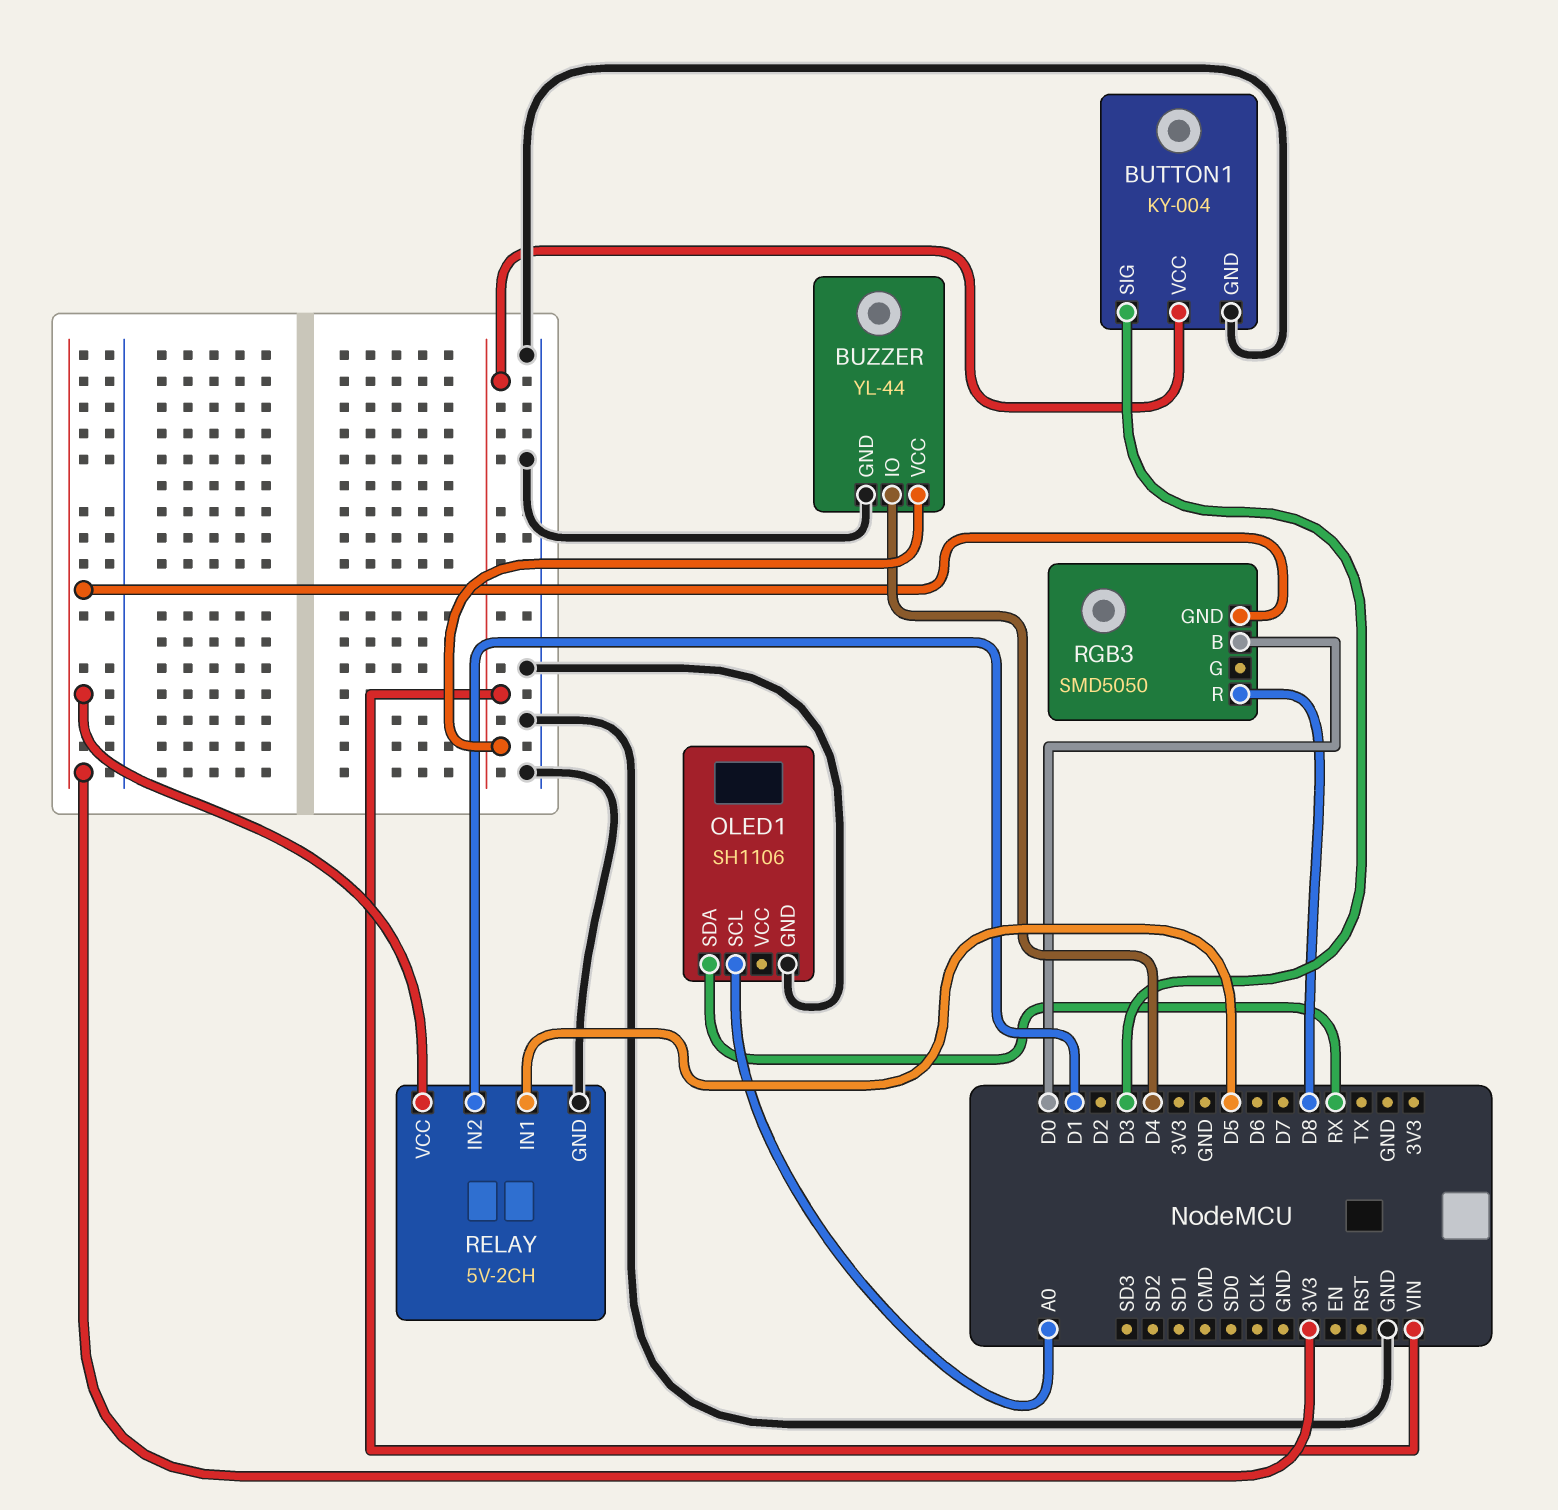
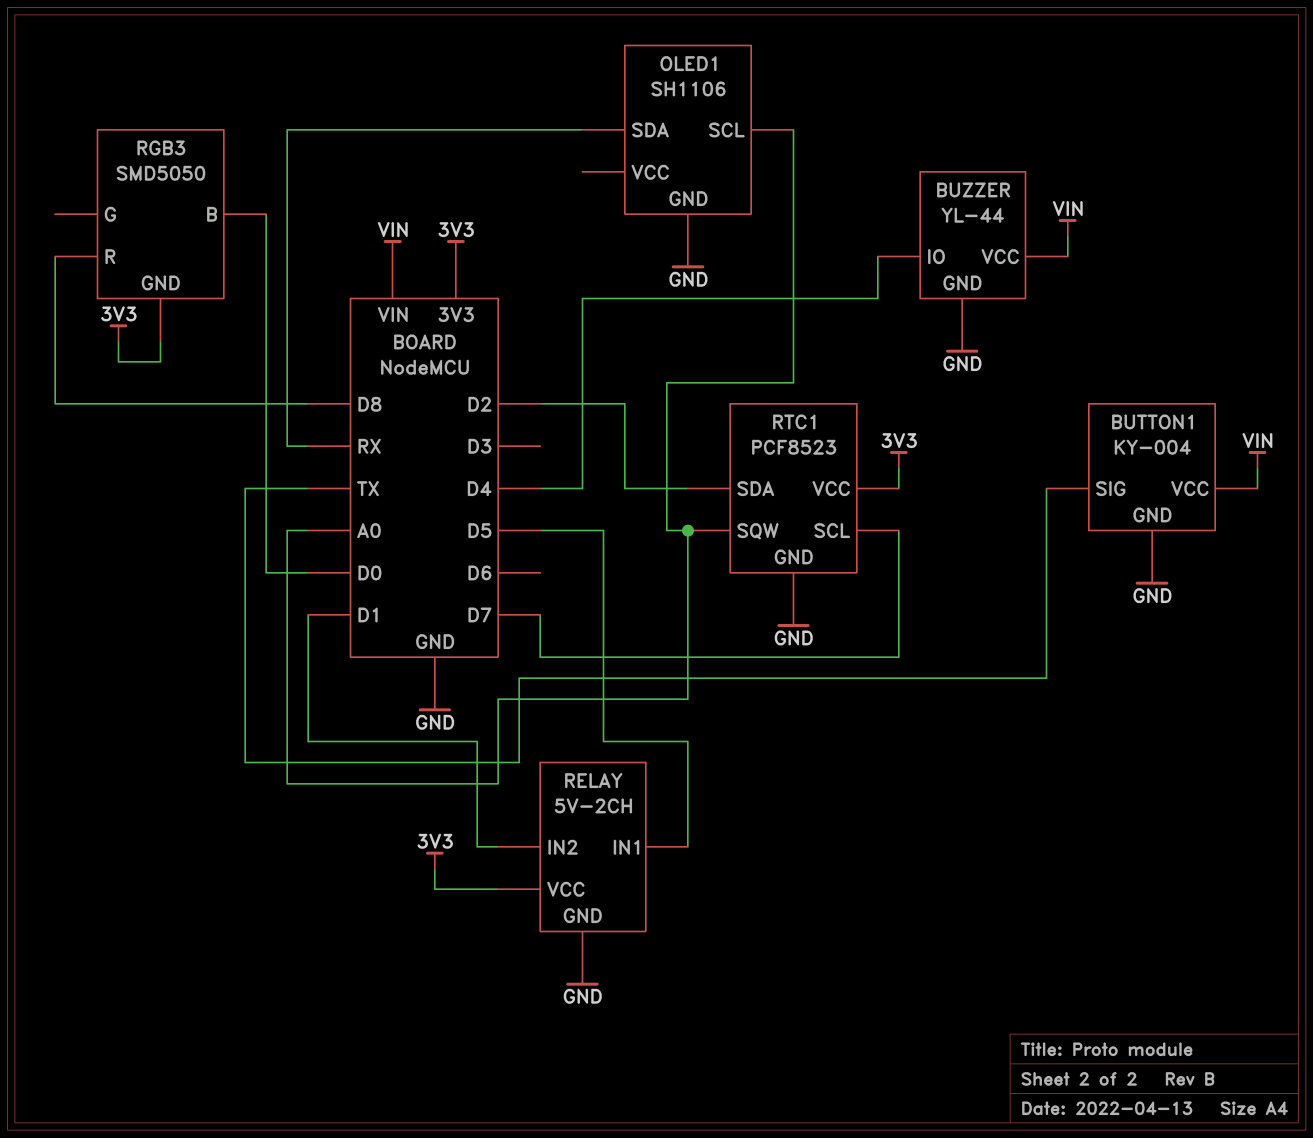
BUTTON1 pin SIG: D3 -> TX
RTC1: none -> PCF8523
RTC1 pin GND: none -> GND
RTC1 pin SCL: none -> D7
RTC1 pin SDA: none -> D2
RTC1 pin SQW: none -> A0
RTC1 pin VCC: none -> 3V3

